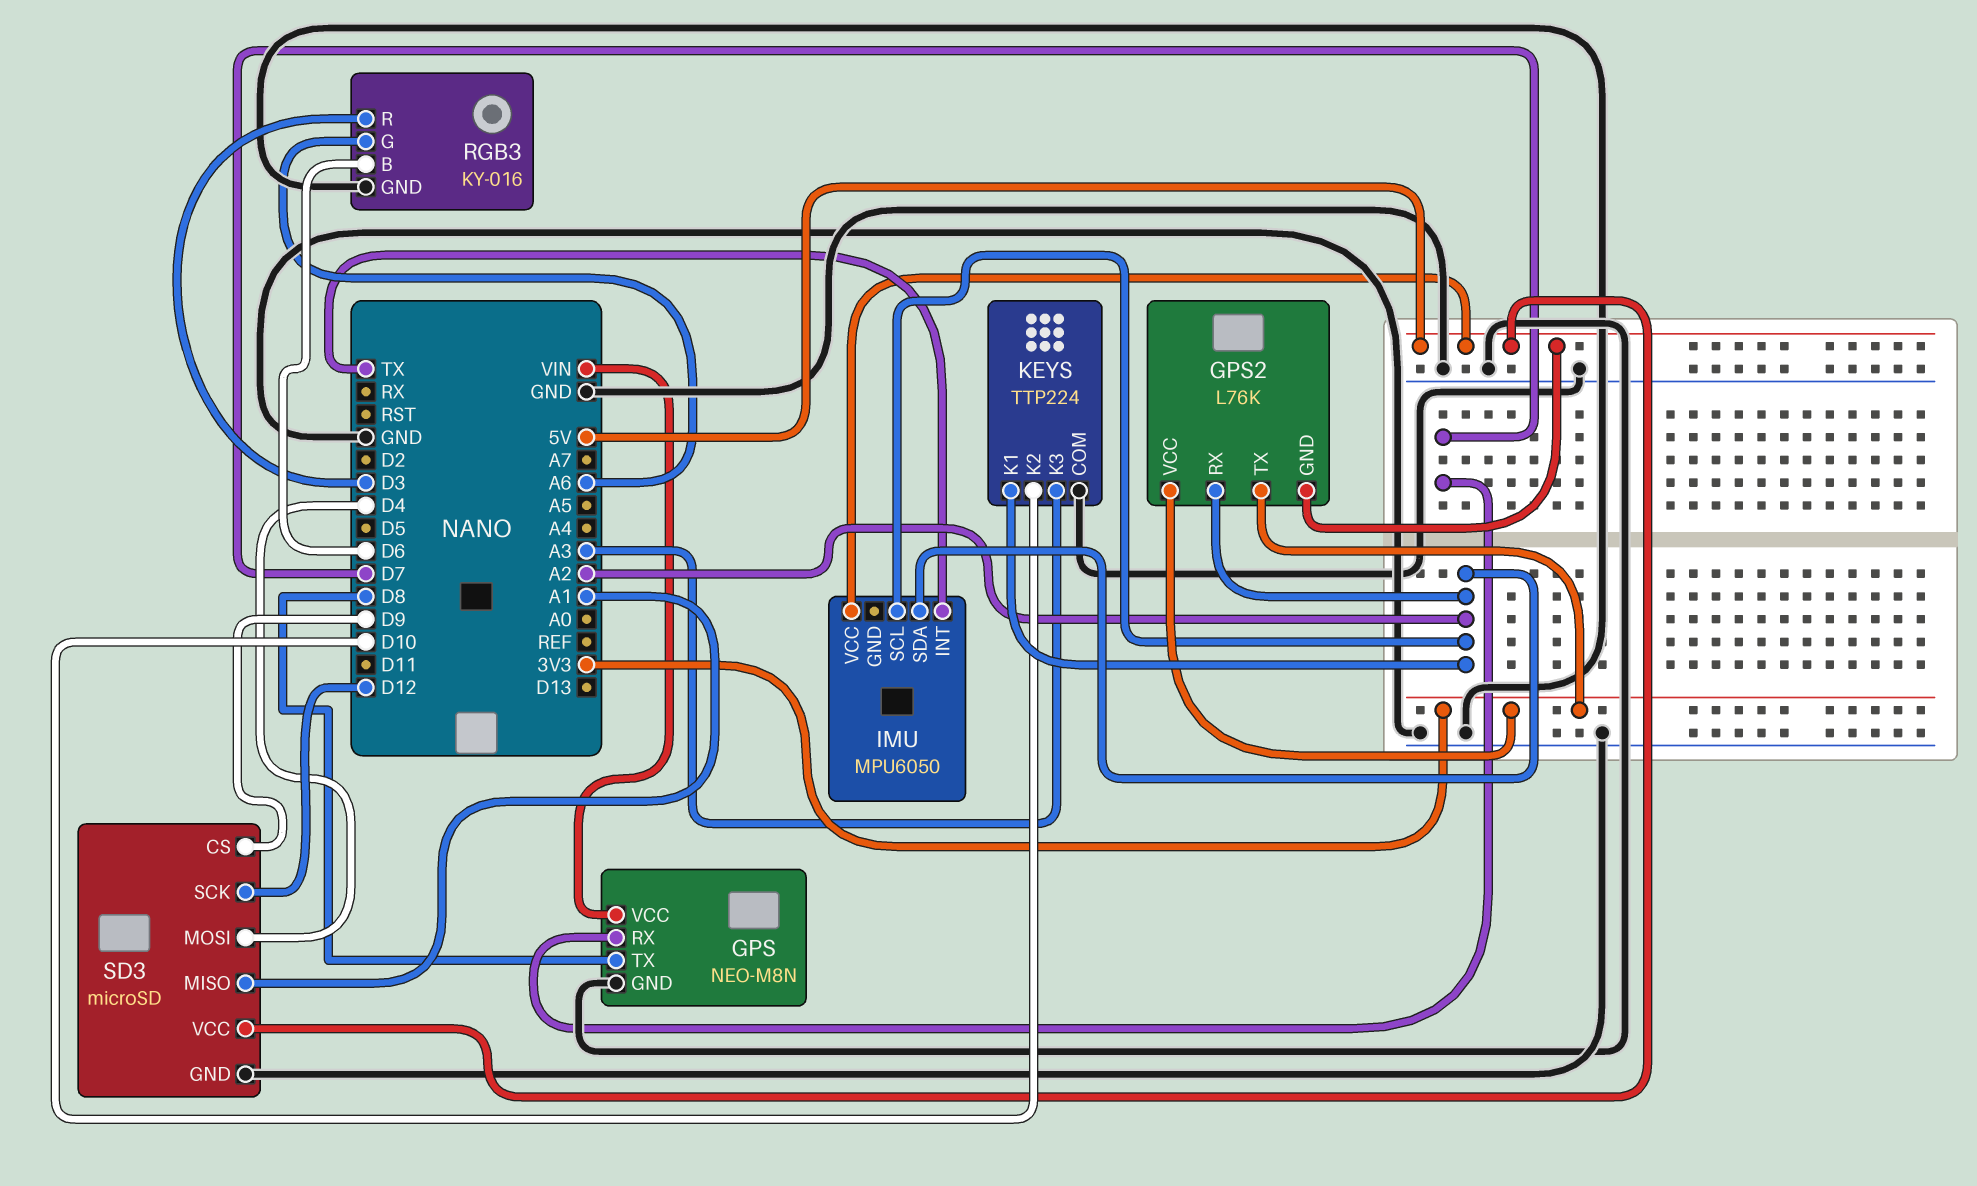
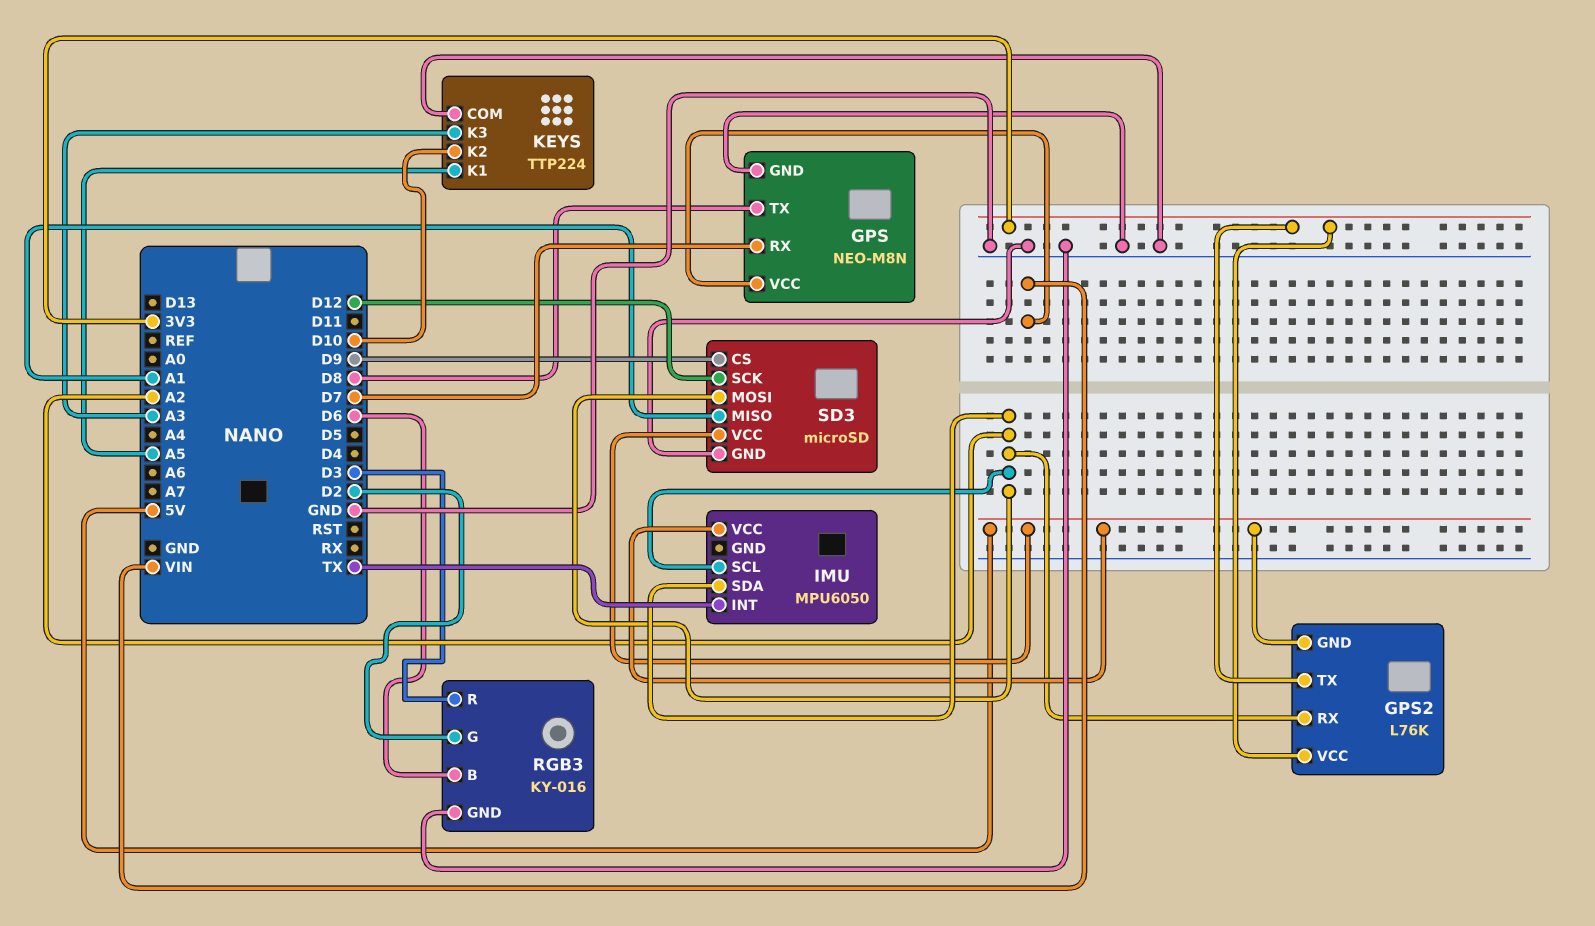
KEYS pin K1: A2 -> A5
RGB3 pin G: A6 -> D2
SD3 pin MOSI: D4 -> A2

